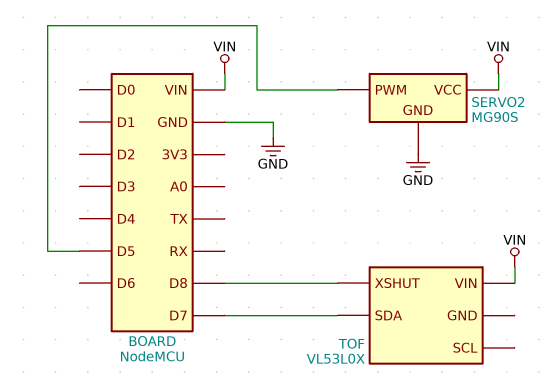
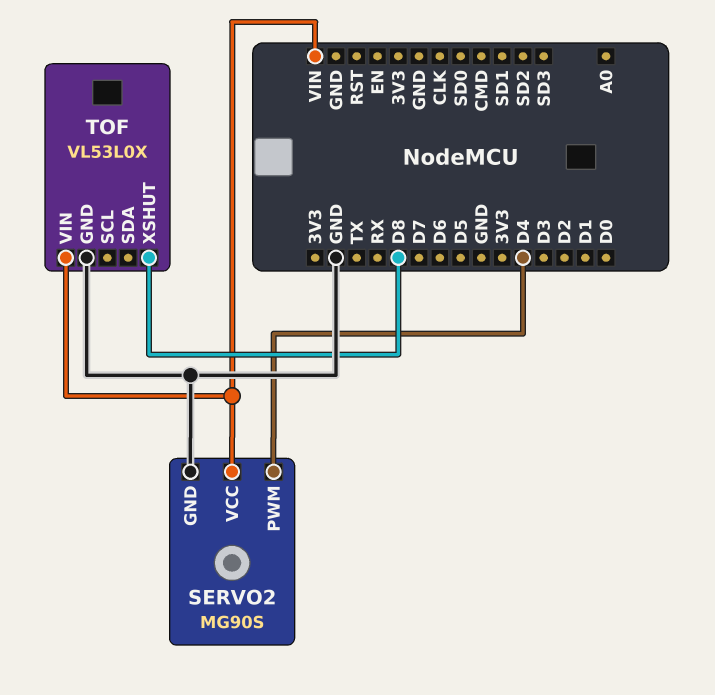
SERVO2 pin PWM: D5 -> D4
TOF pin GND: none -> GND
TOF pin SDA: D7 -> none

